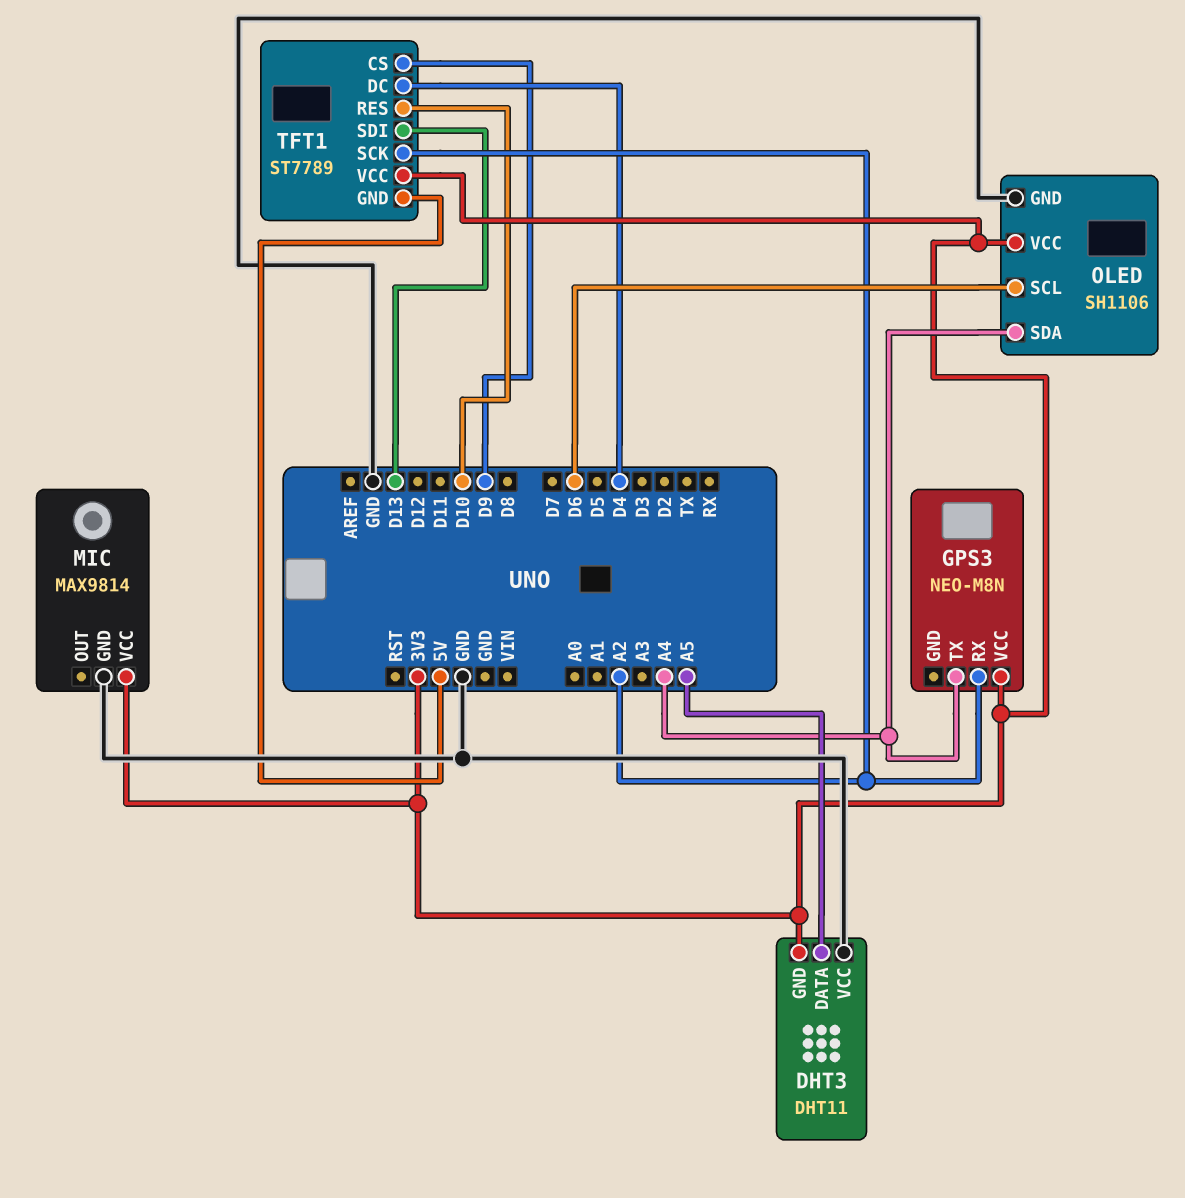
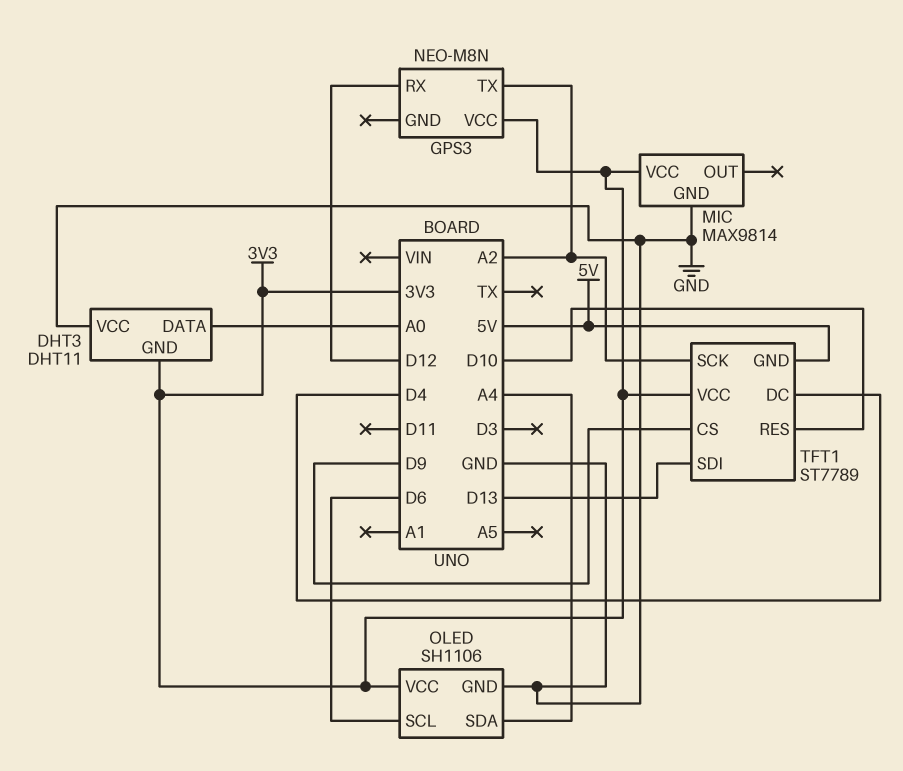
DHT3 pin DATA: A5 -> A0
GPS3 pin RX: A2 -> D12
GPS3 pin TX: A4 -> A2

